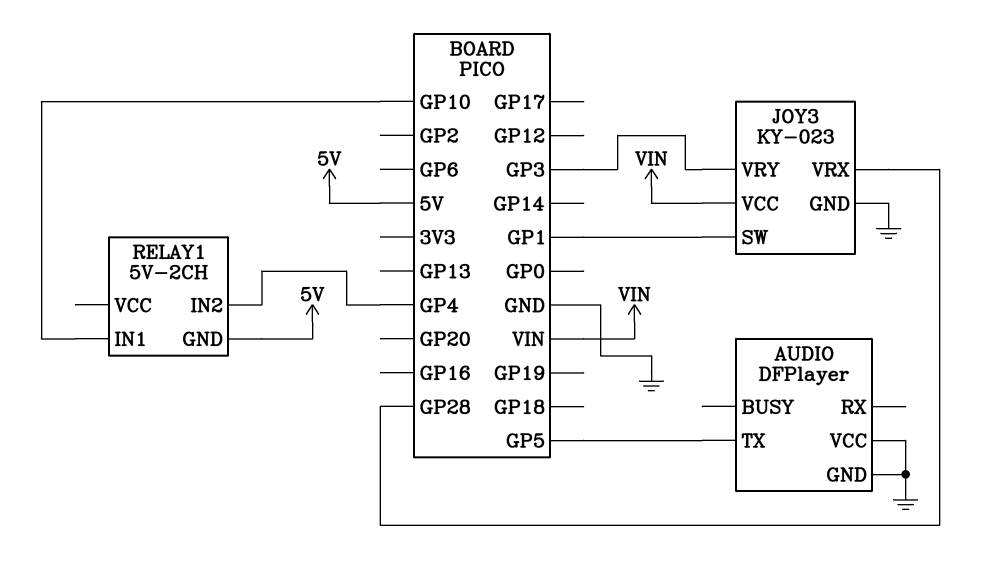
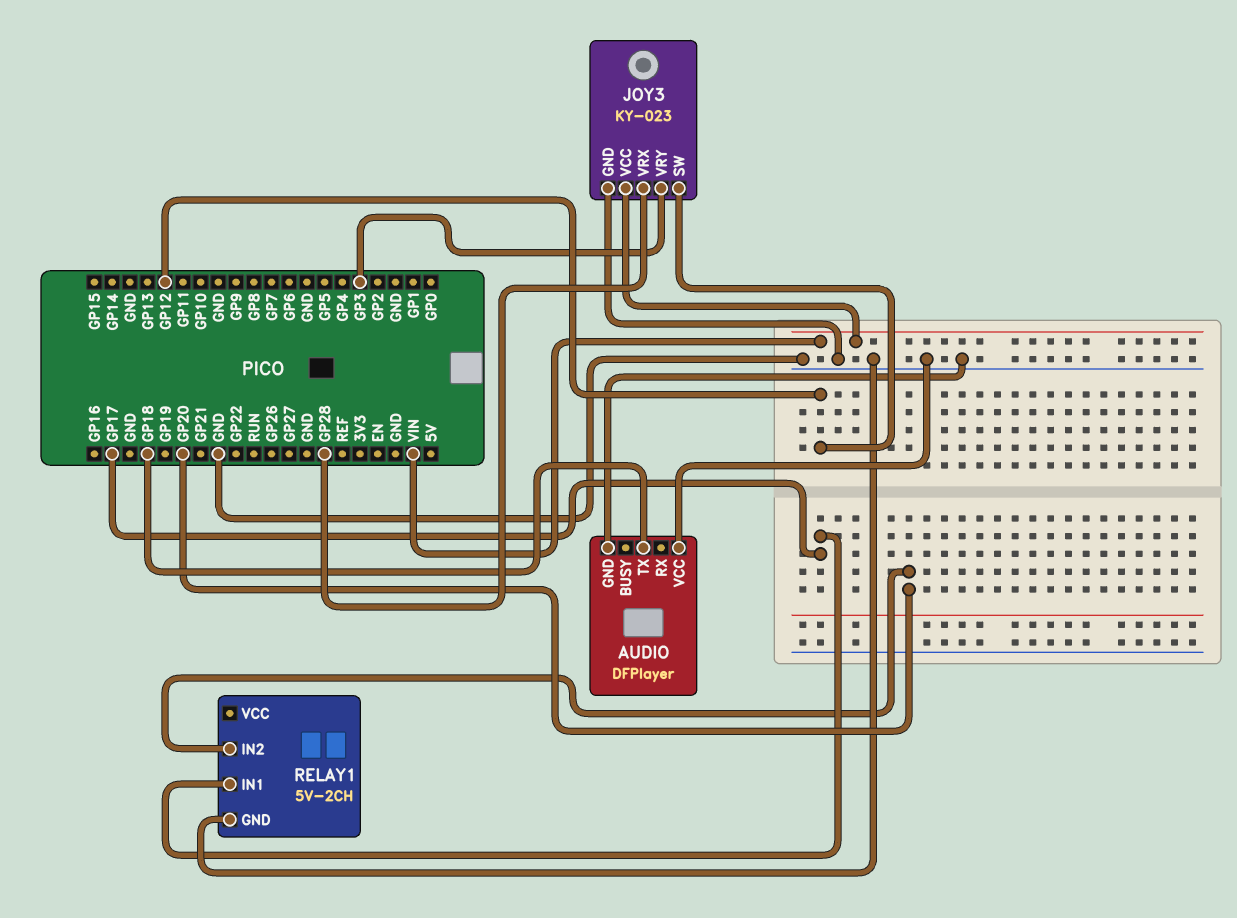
AUDIO pin TX: GP5 -> GP18
JOY3 pin SW: GP1 -> GP12
RELAY1 pin GND: 5V -> GND
RELAY1 pin IN1: GP10 -> GP17
RELAY1 pin IN2: GP4 -> GP20

